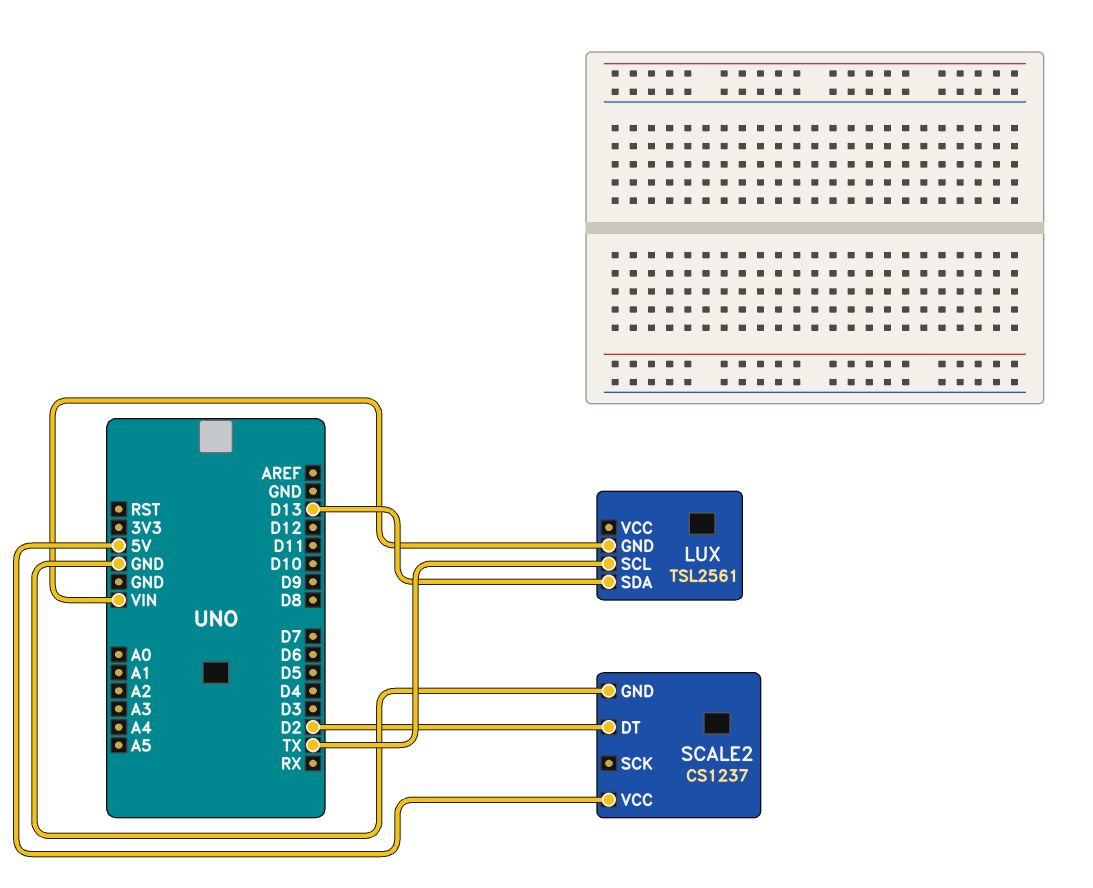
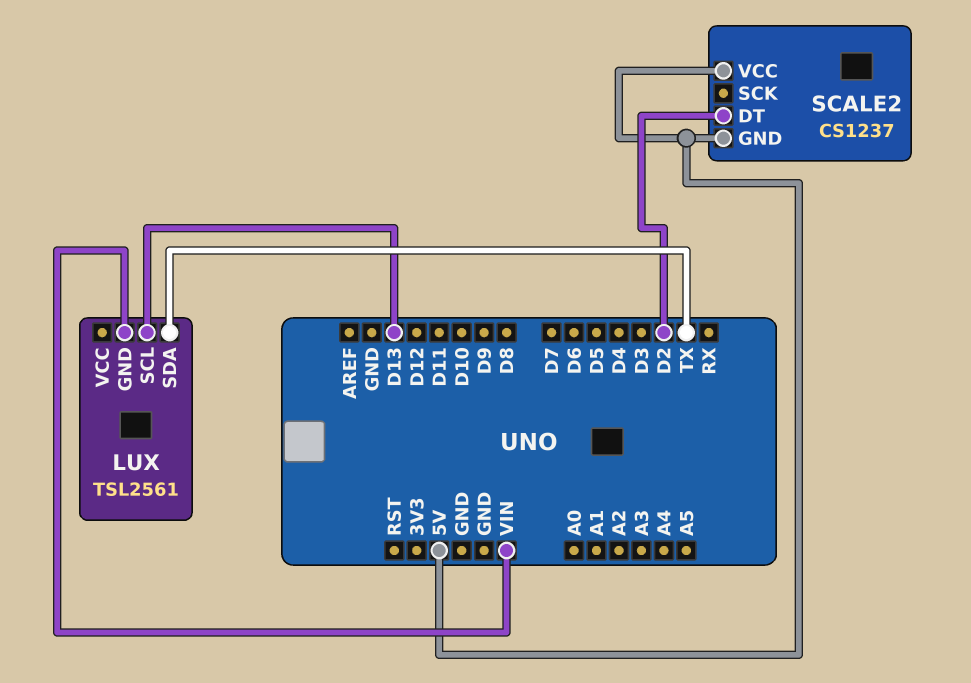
LUX pin SCL: TX -> D13
LUX pin SDA: D13 -> TX
SCALE2 pin GND: GND -> 5V

